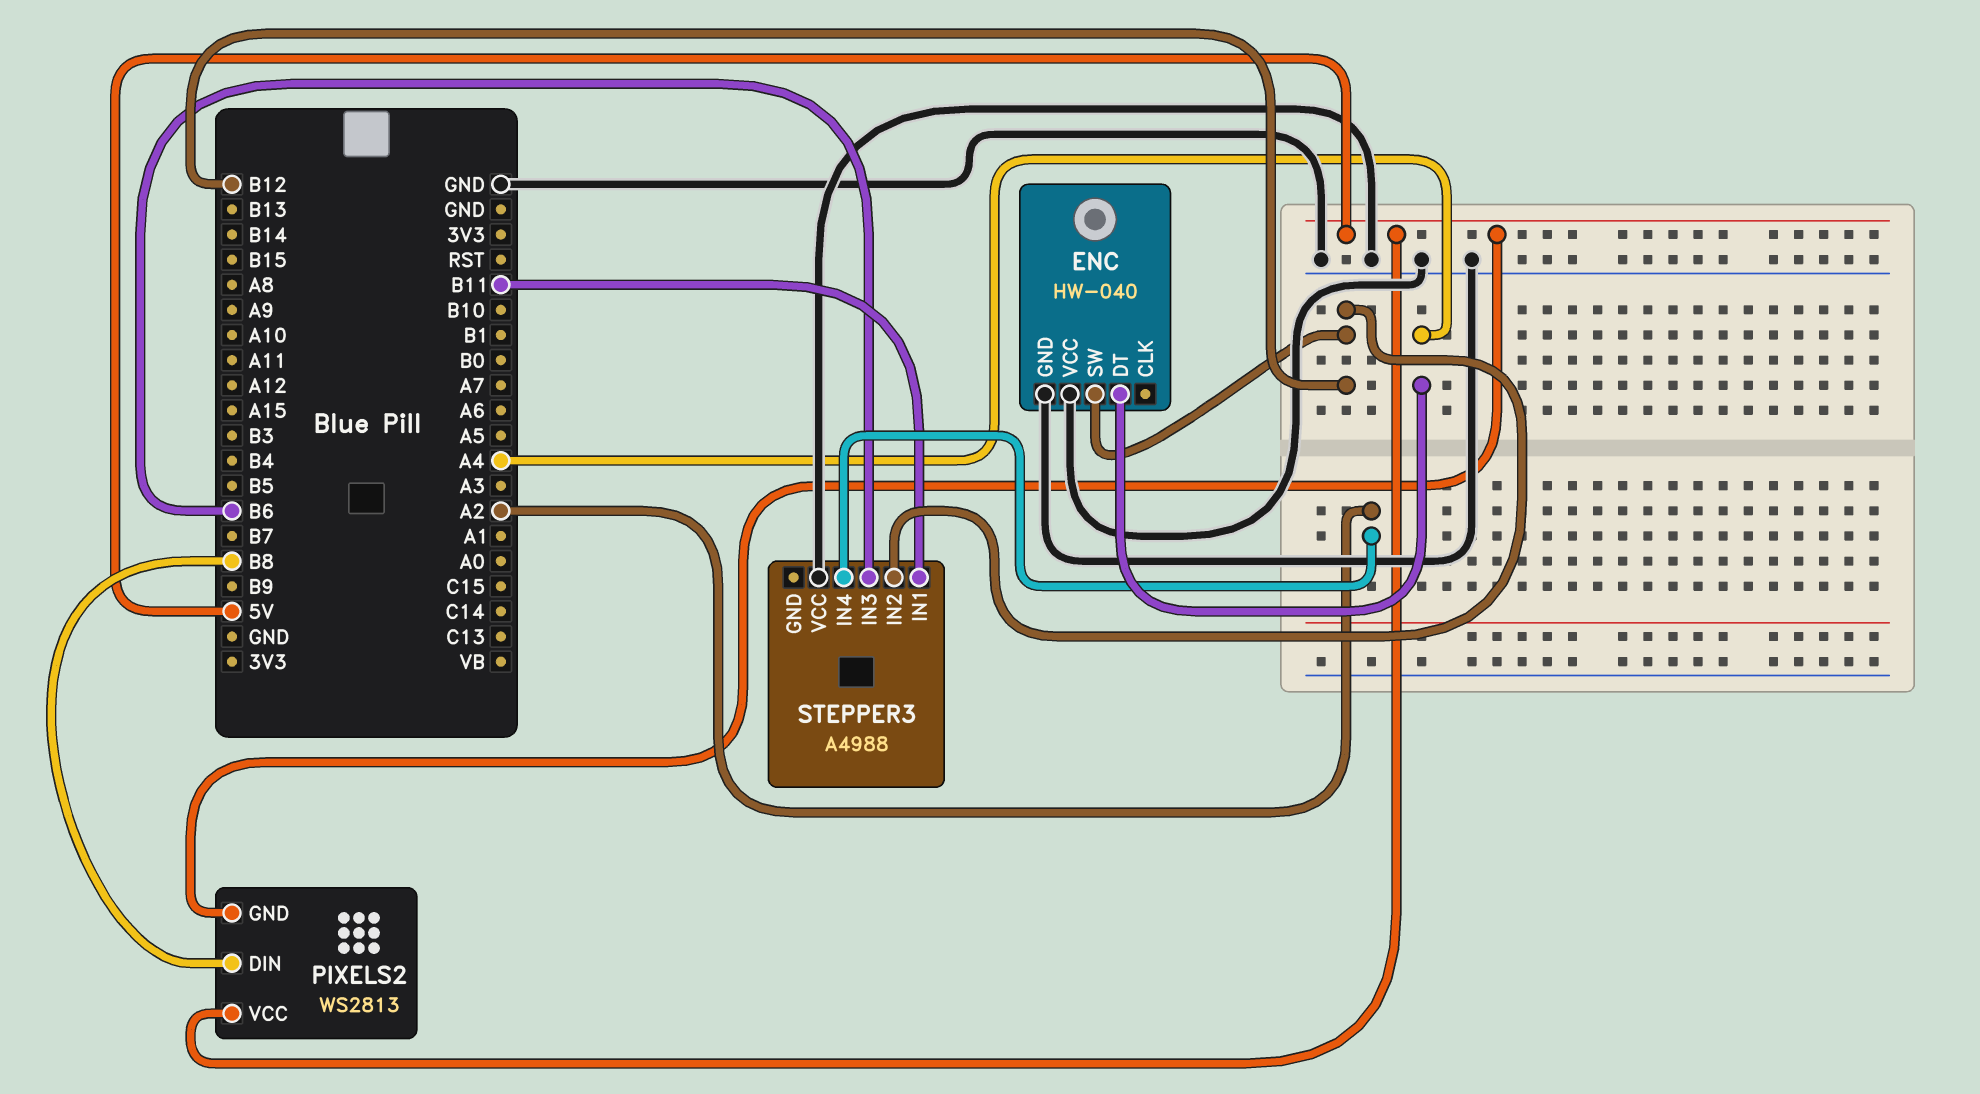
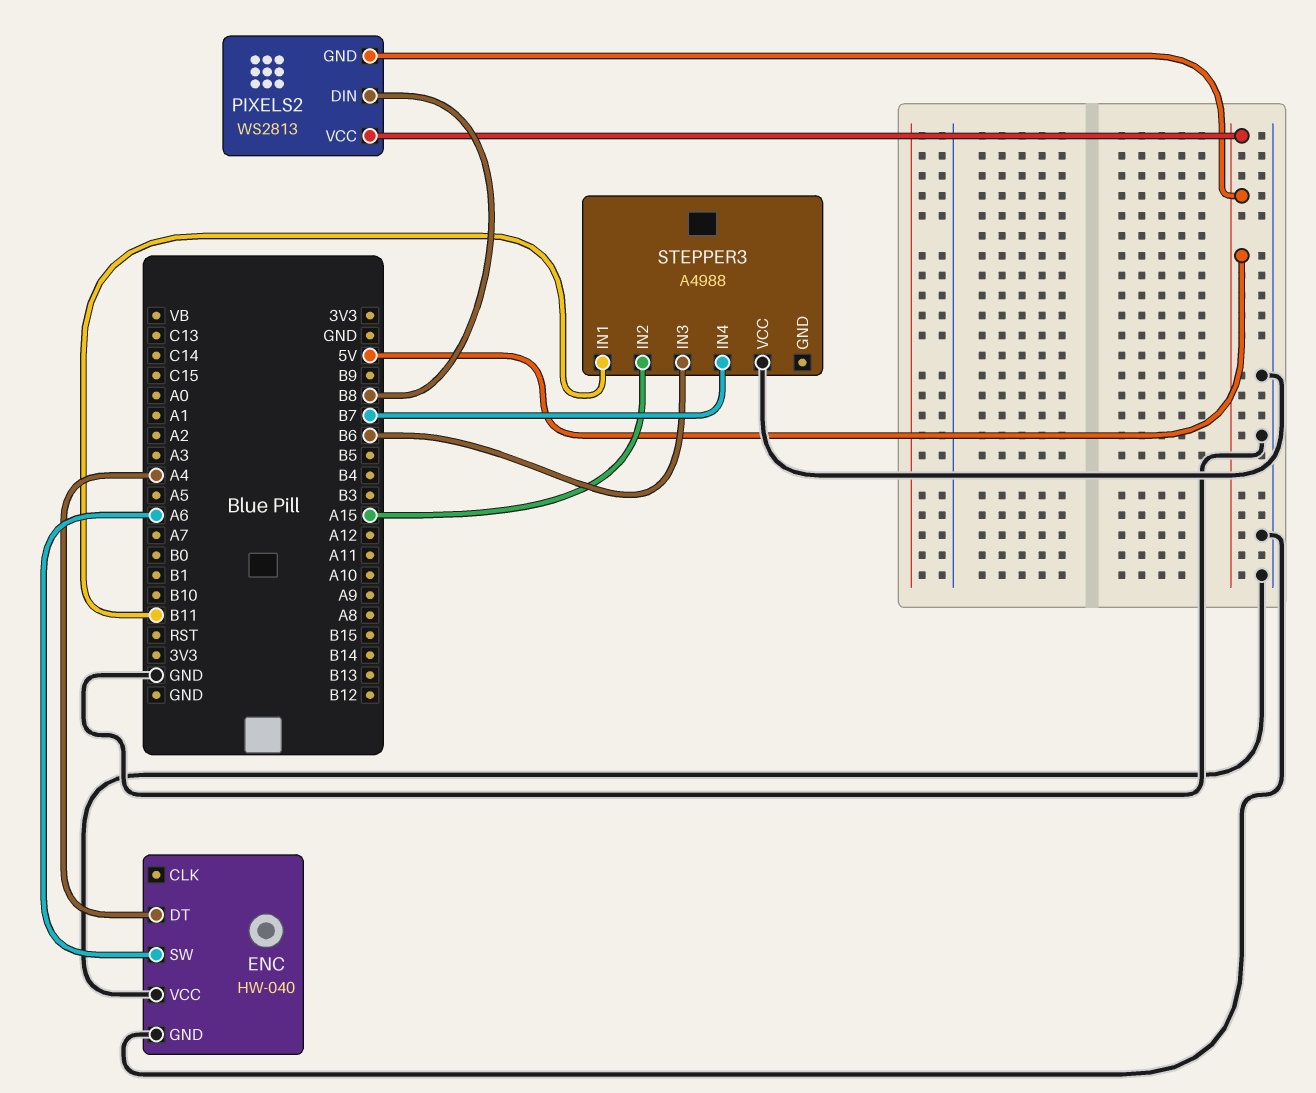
ENC pin SW: B12 -> A6
STEPPER3 pin IN2: B12 -> A15
STEPPER3 pin IN4: A2 -> B7

